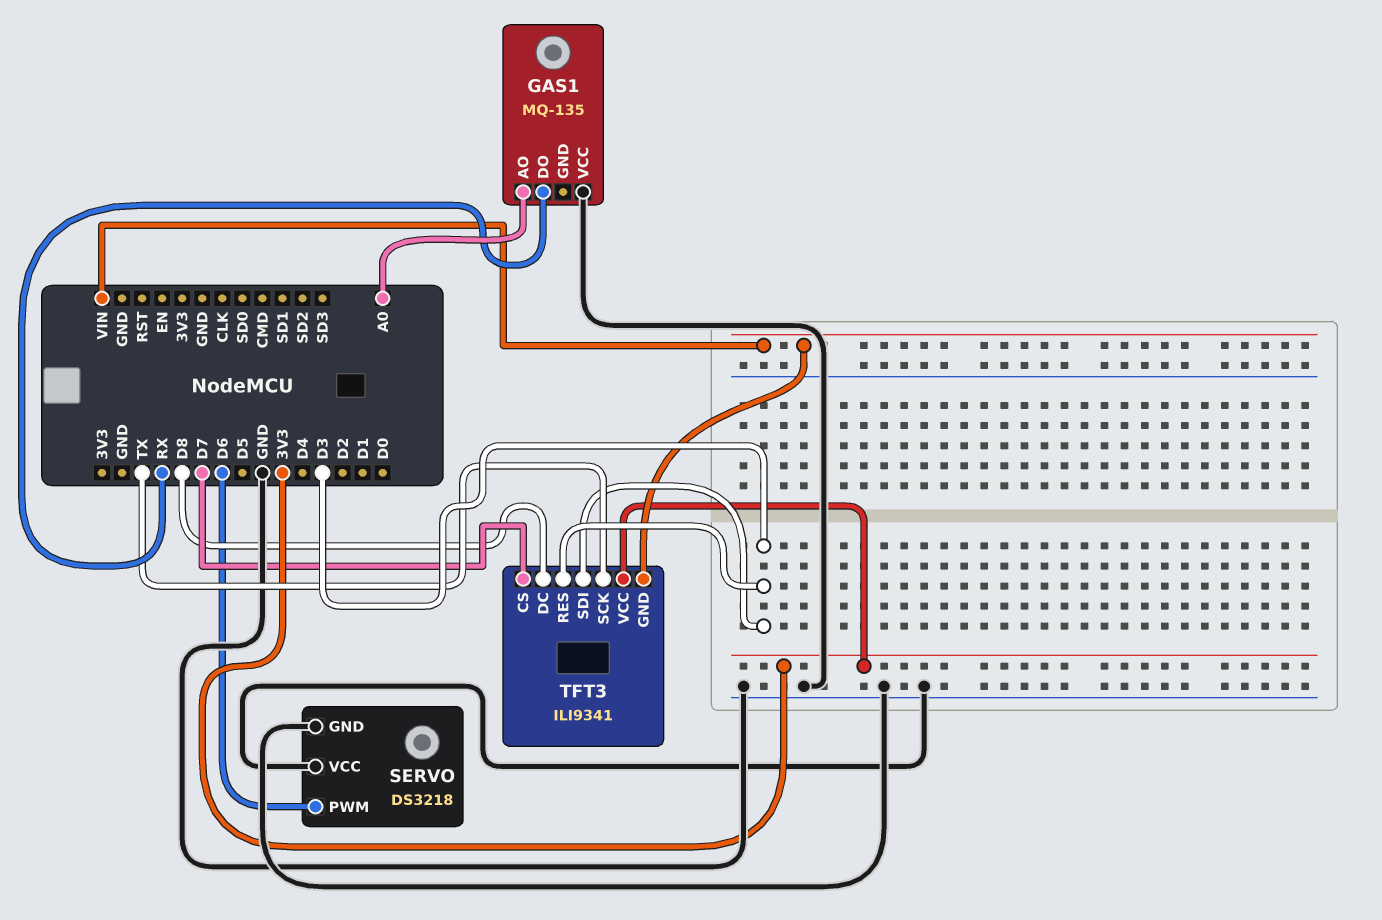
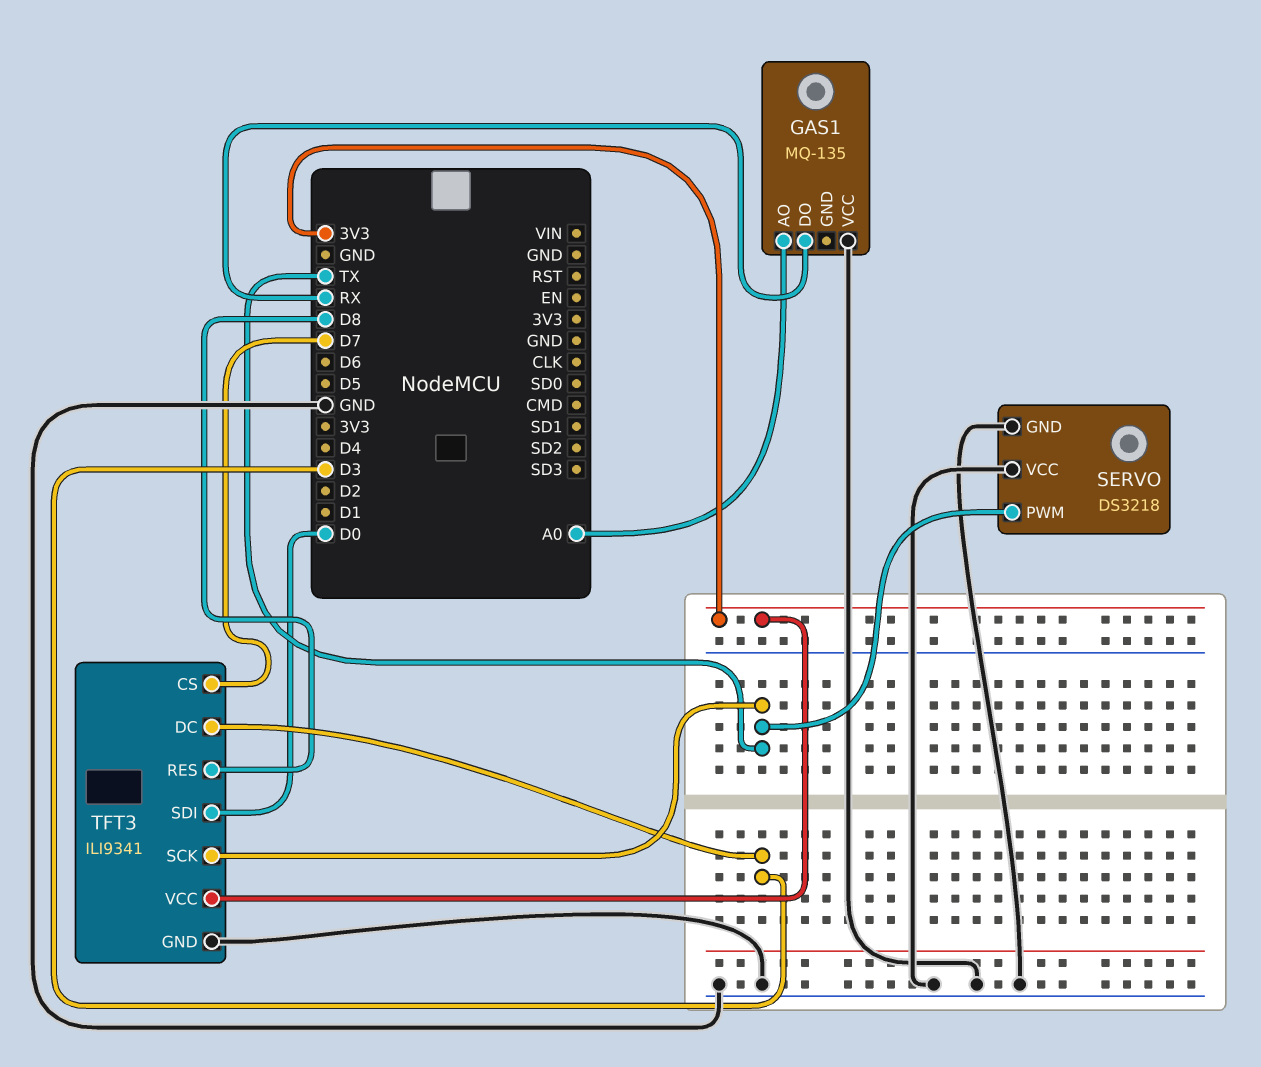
SERVO pin PWM: D6 -> TX
TFT3 pin DC: D8 -> D3
TFT3 pin GND: VIN -> GND
TFT3 pin RES: D3 -> D8
TFT3 pin SDI: D3 -> D0

